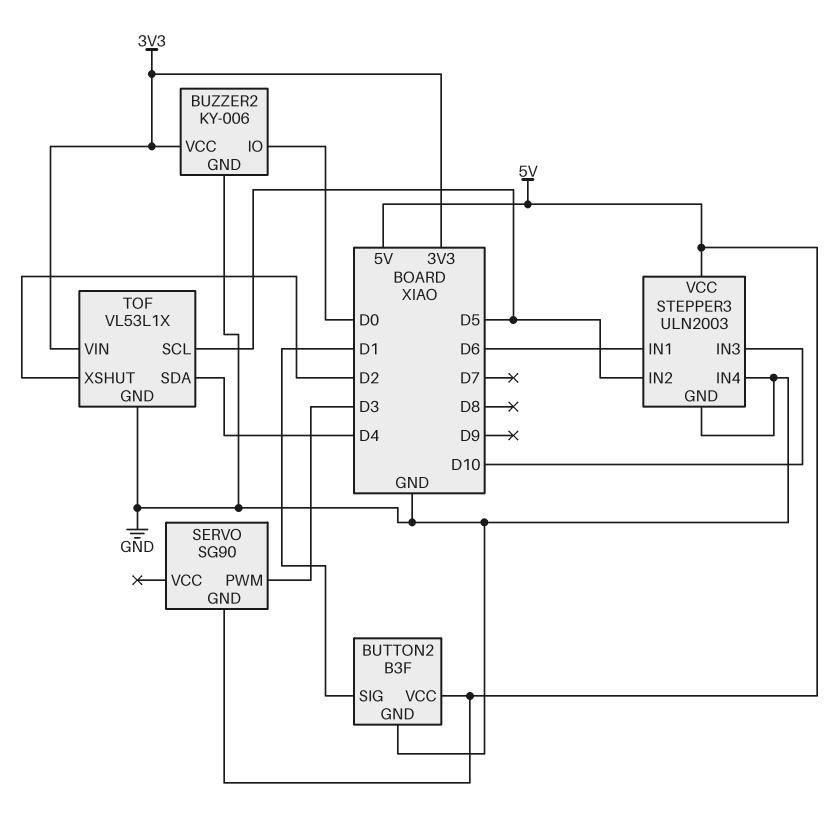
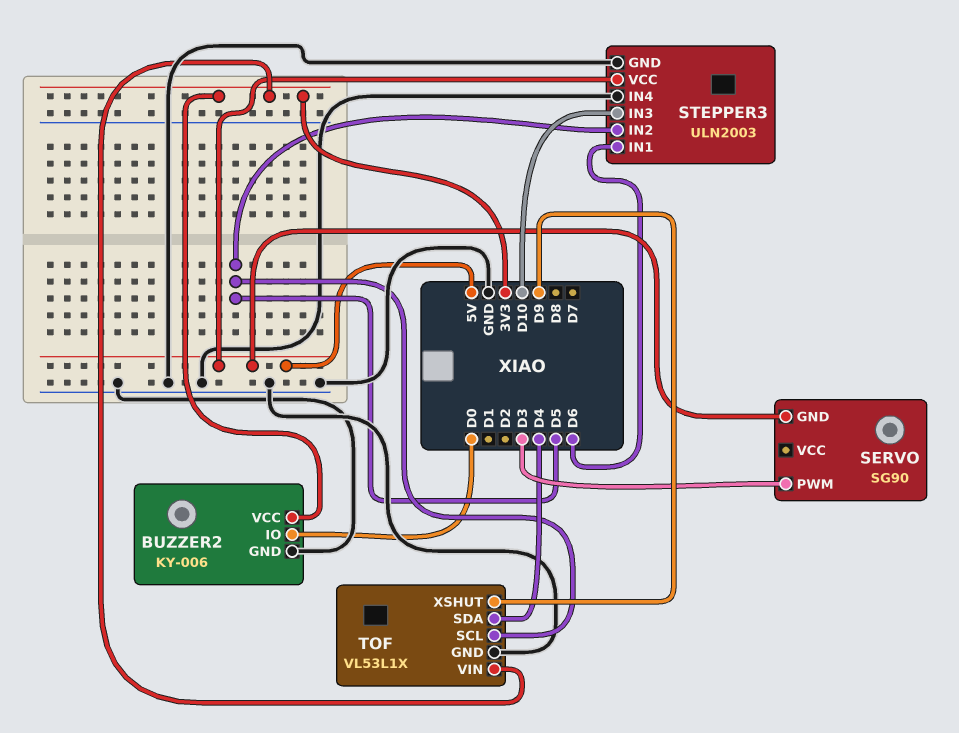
BUTTON2: B3F -> none
BUTTON2 pin GND: GND -> none
BUTTON2 pin SIG: D1 -> none
BUTTON2 pin VCC: 5V -> none
TOF pin XSHUT: D2 -> D9

